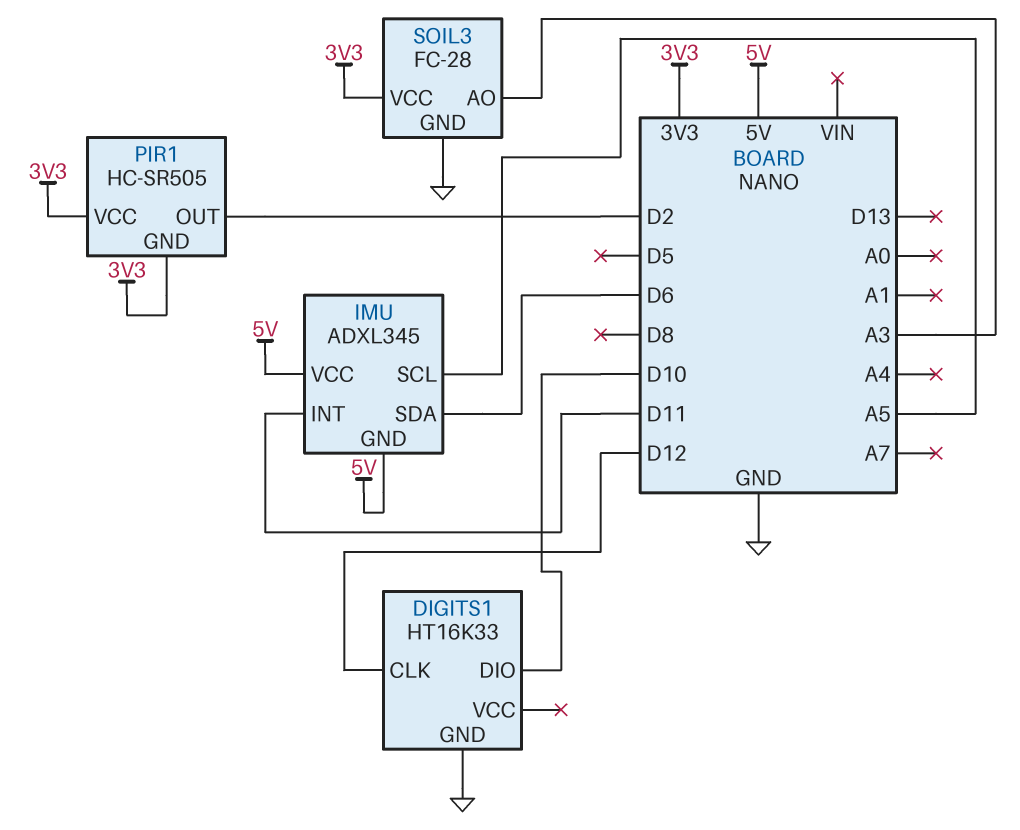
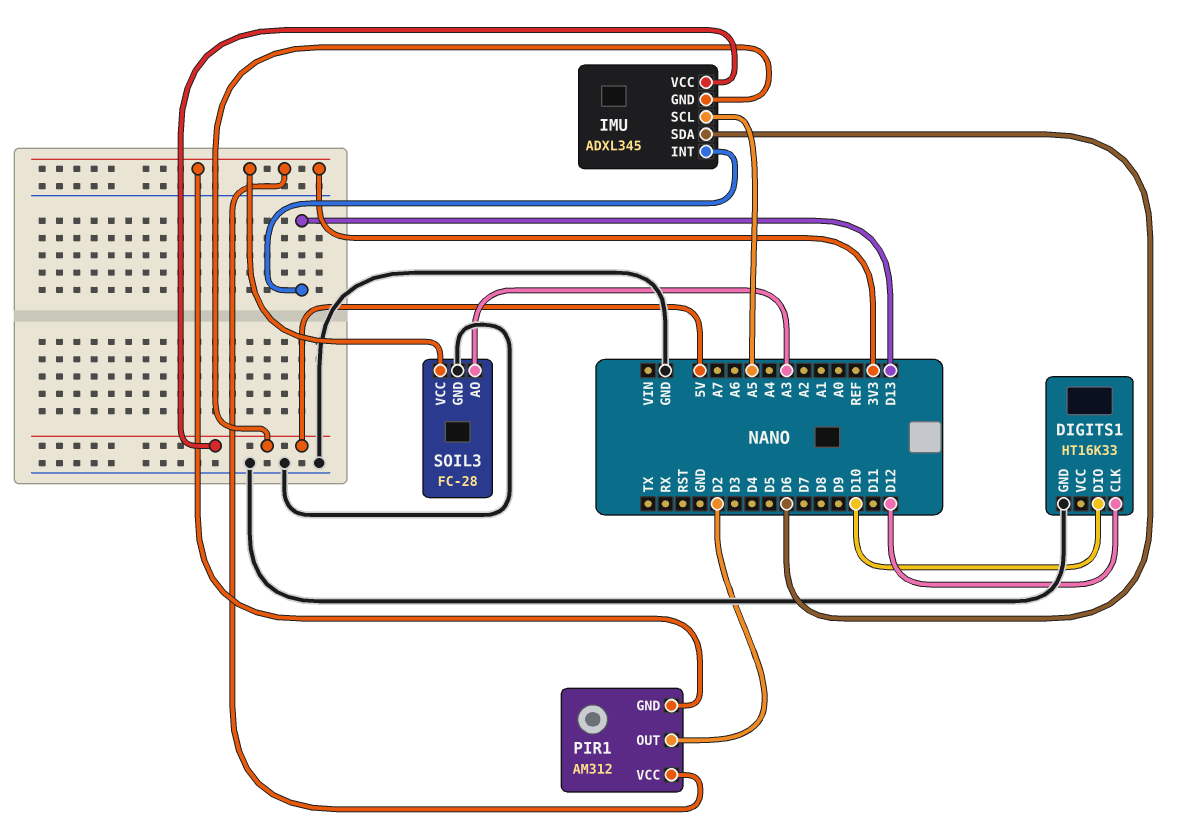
IMU pin INT: D11 -> D13
PIR1: HC-SR505 -> AM312

